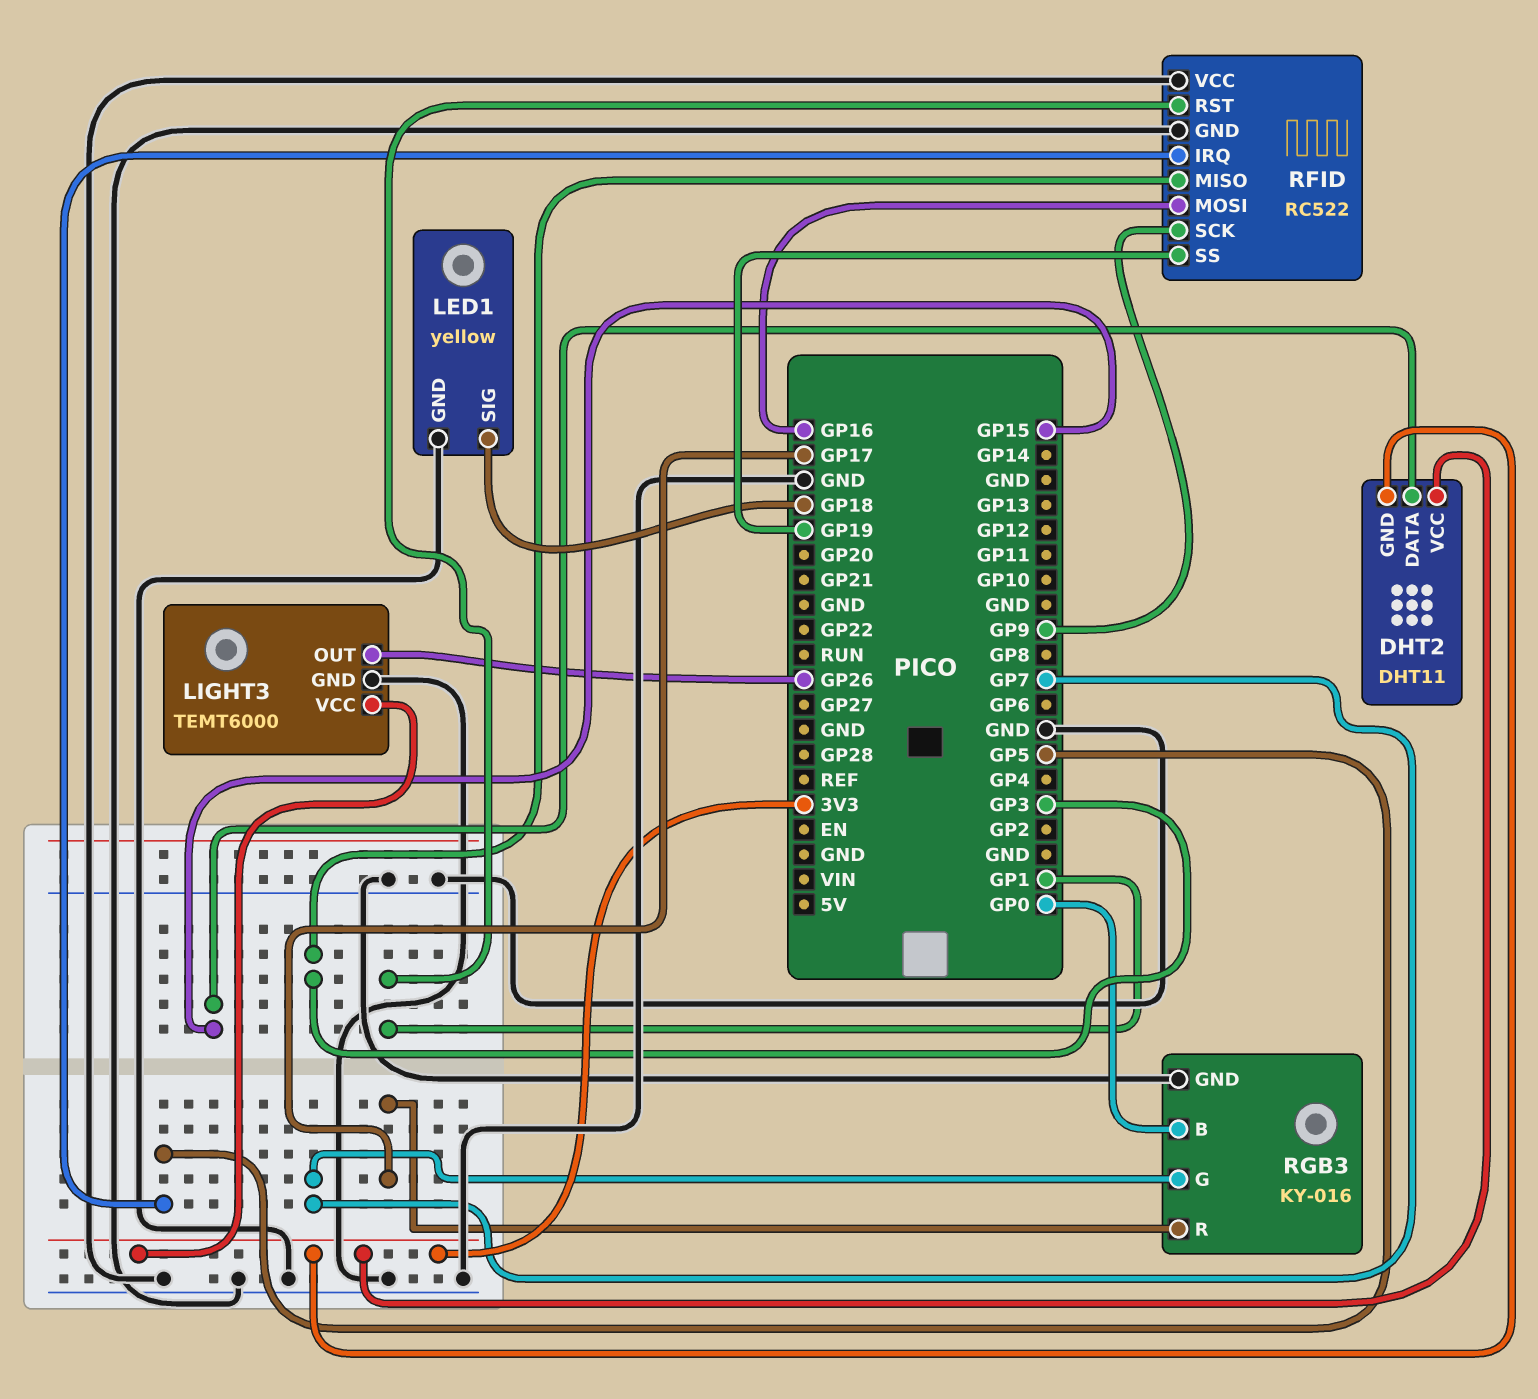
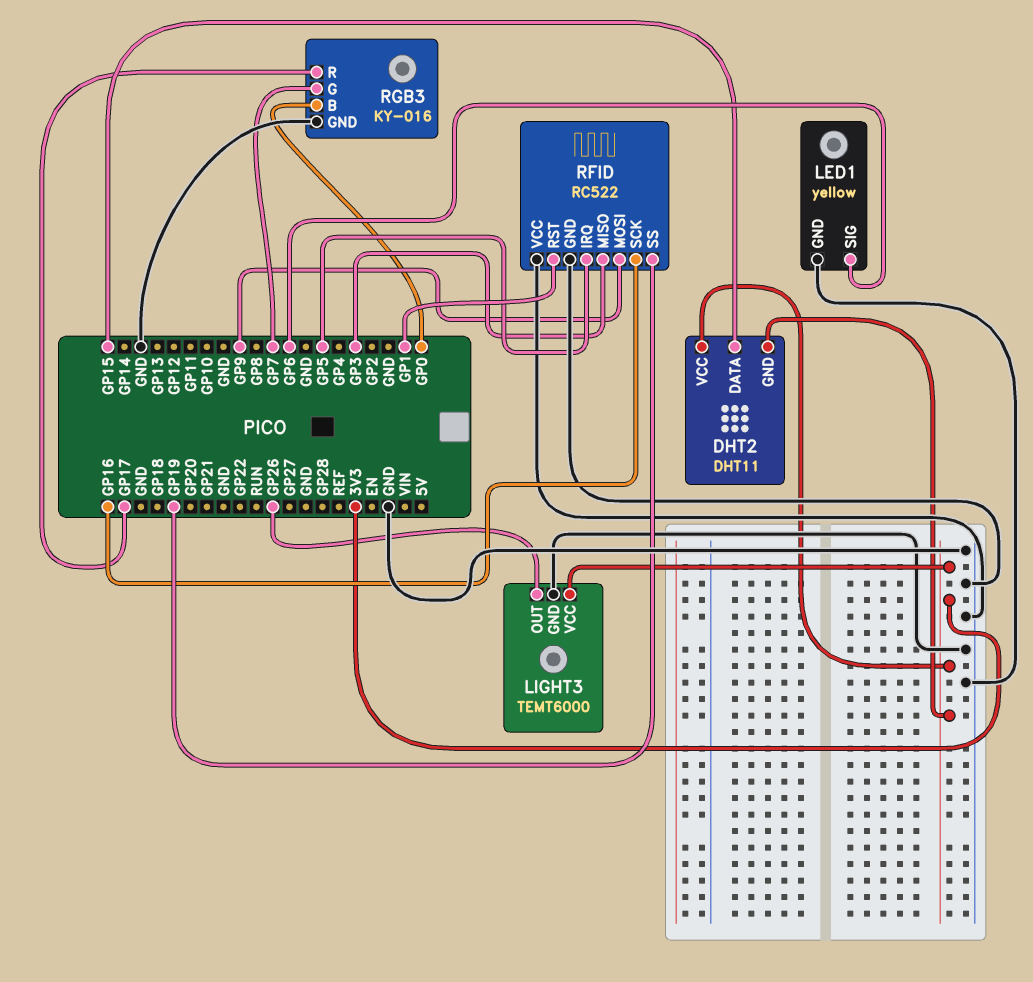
LED1 pin SIG: GP18 -> GP6
RFID pin MOSI: GP16 -> GP9
RFID pin SCK: GP9 -> GP16

